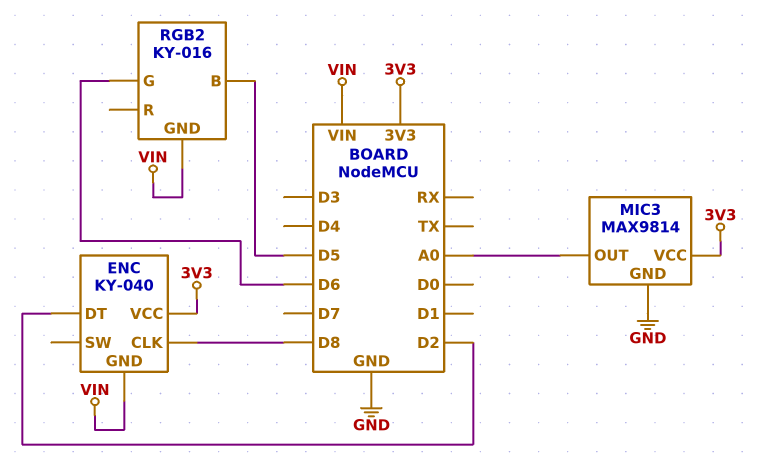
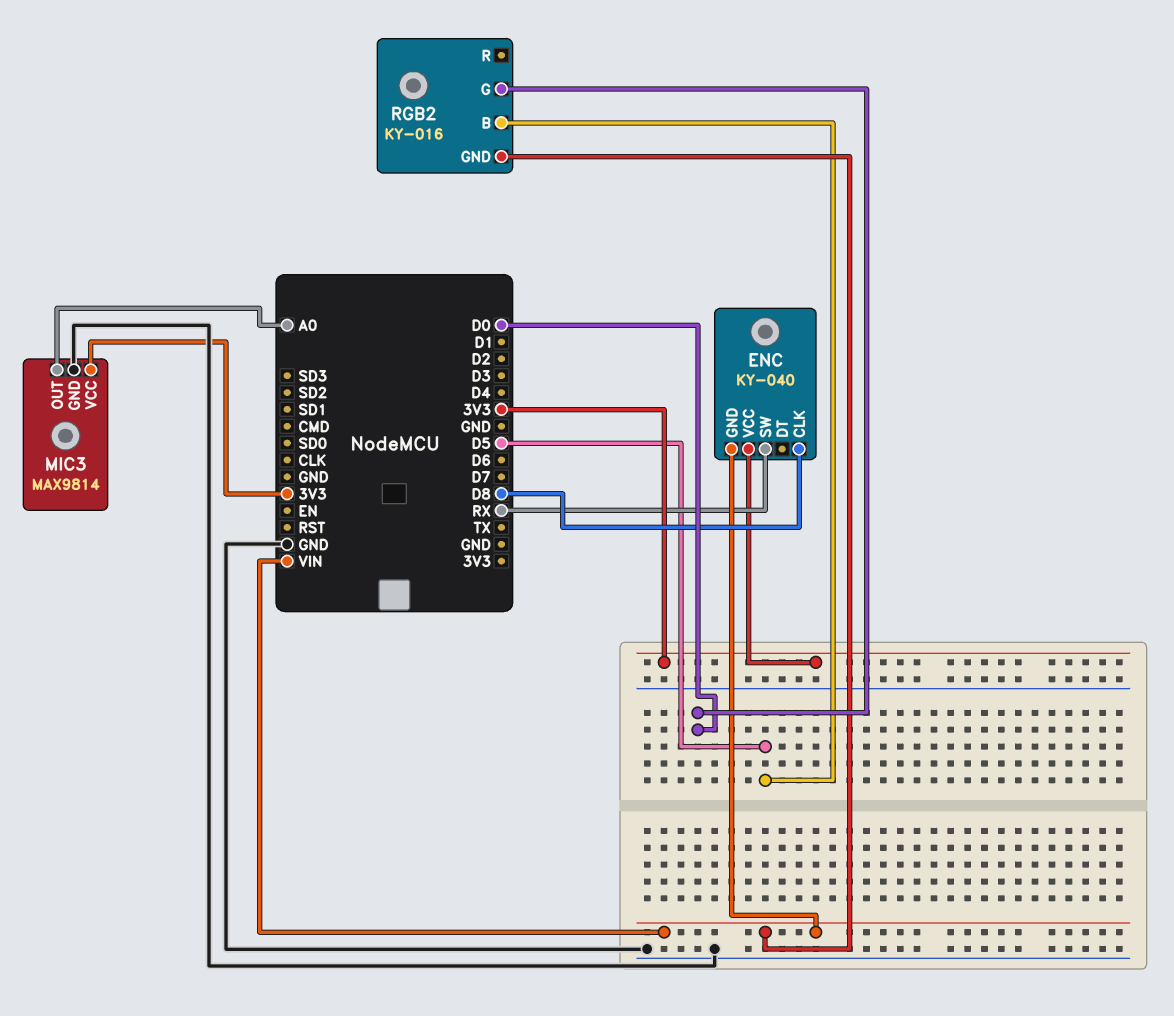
ENC pin DT: D2 -> none
ENC pin SW: none -> RX
RGB2 pin G: D6 -> D0

